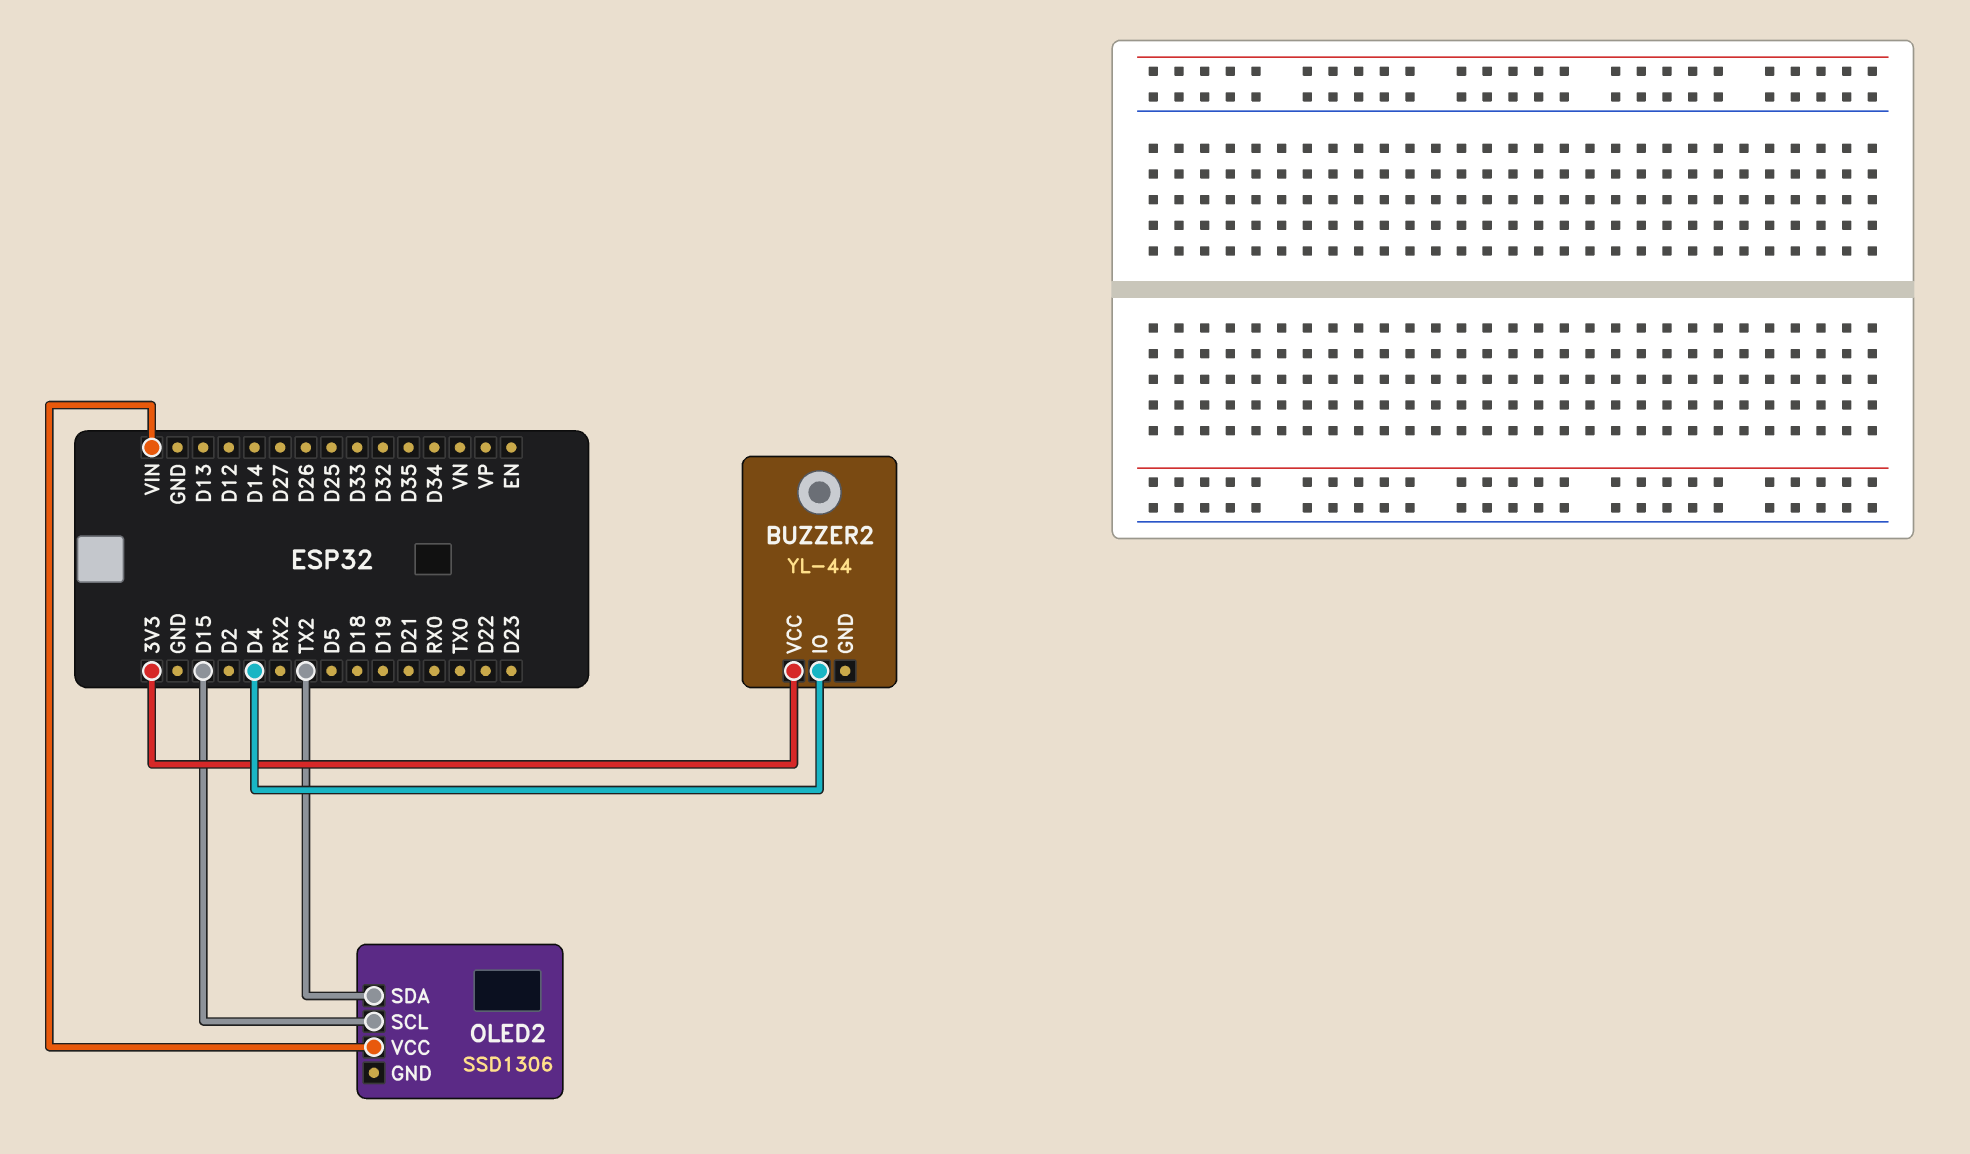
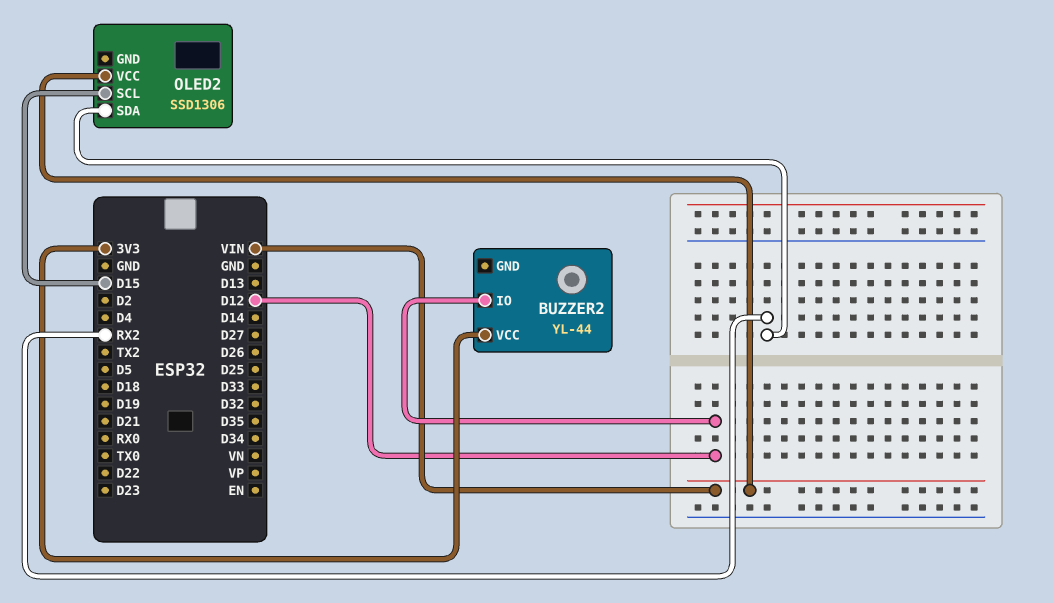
BUZZER2 pin IO: D4 -> D12
OLED2 pin SDA: TX2 -> RX2

